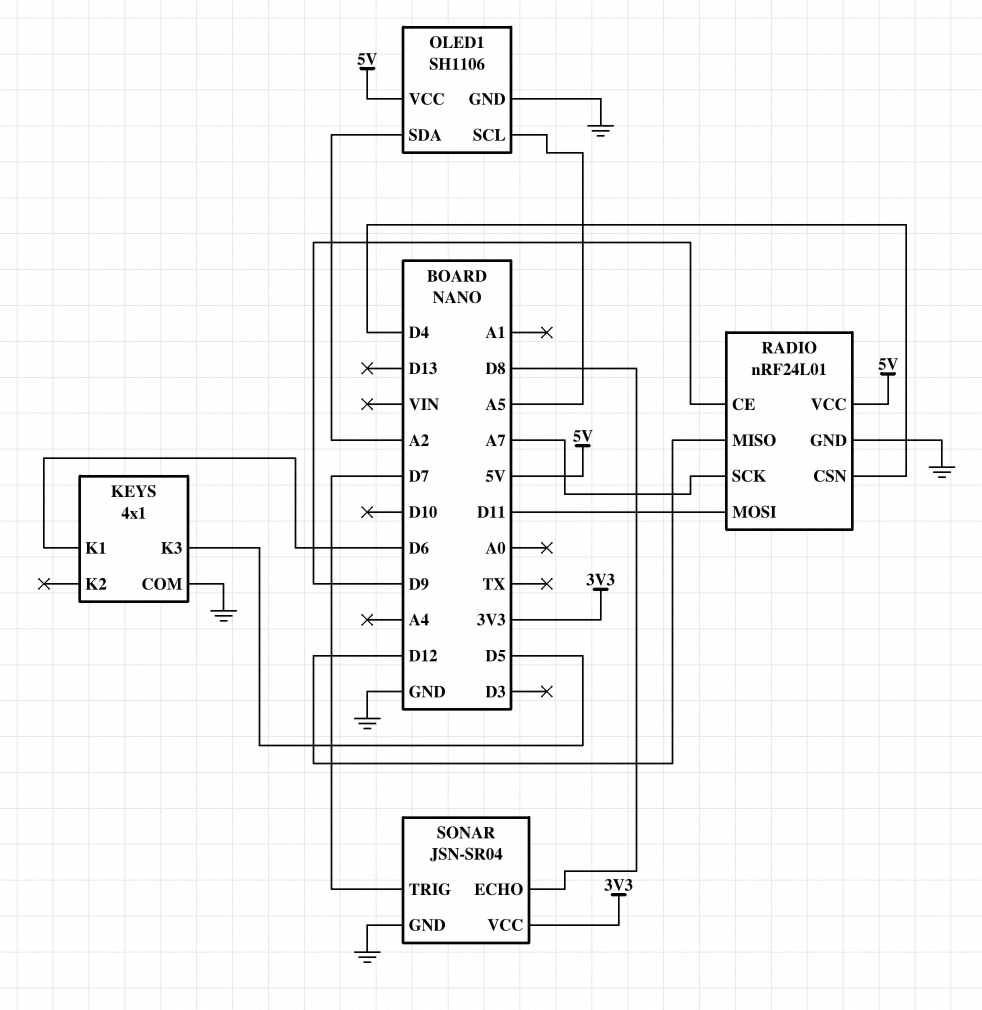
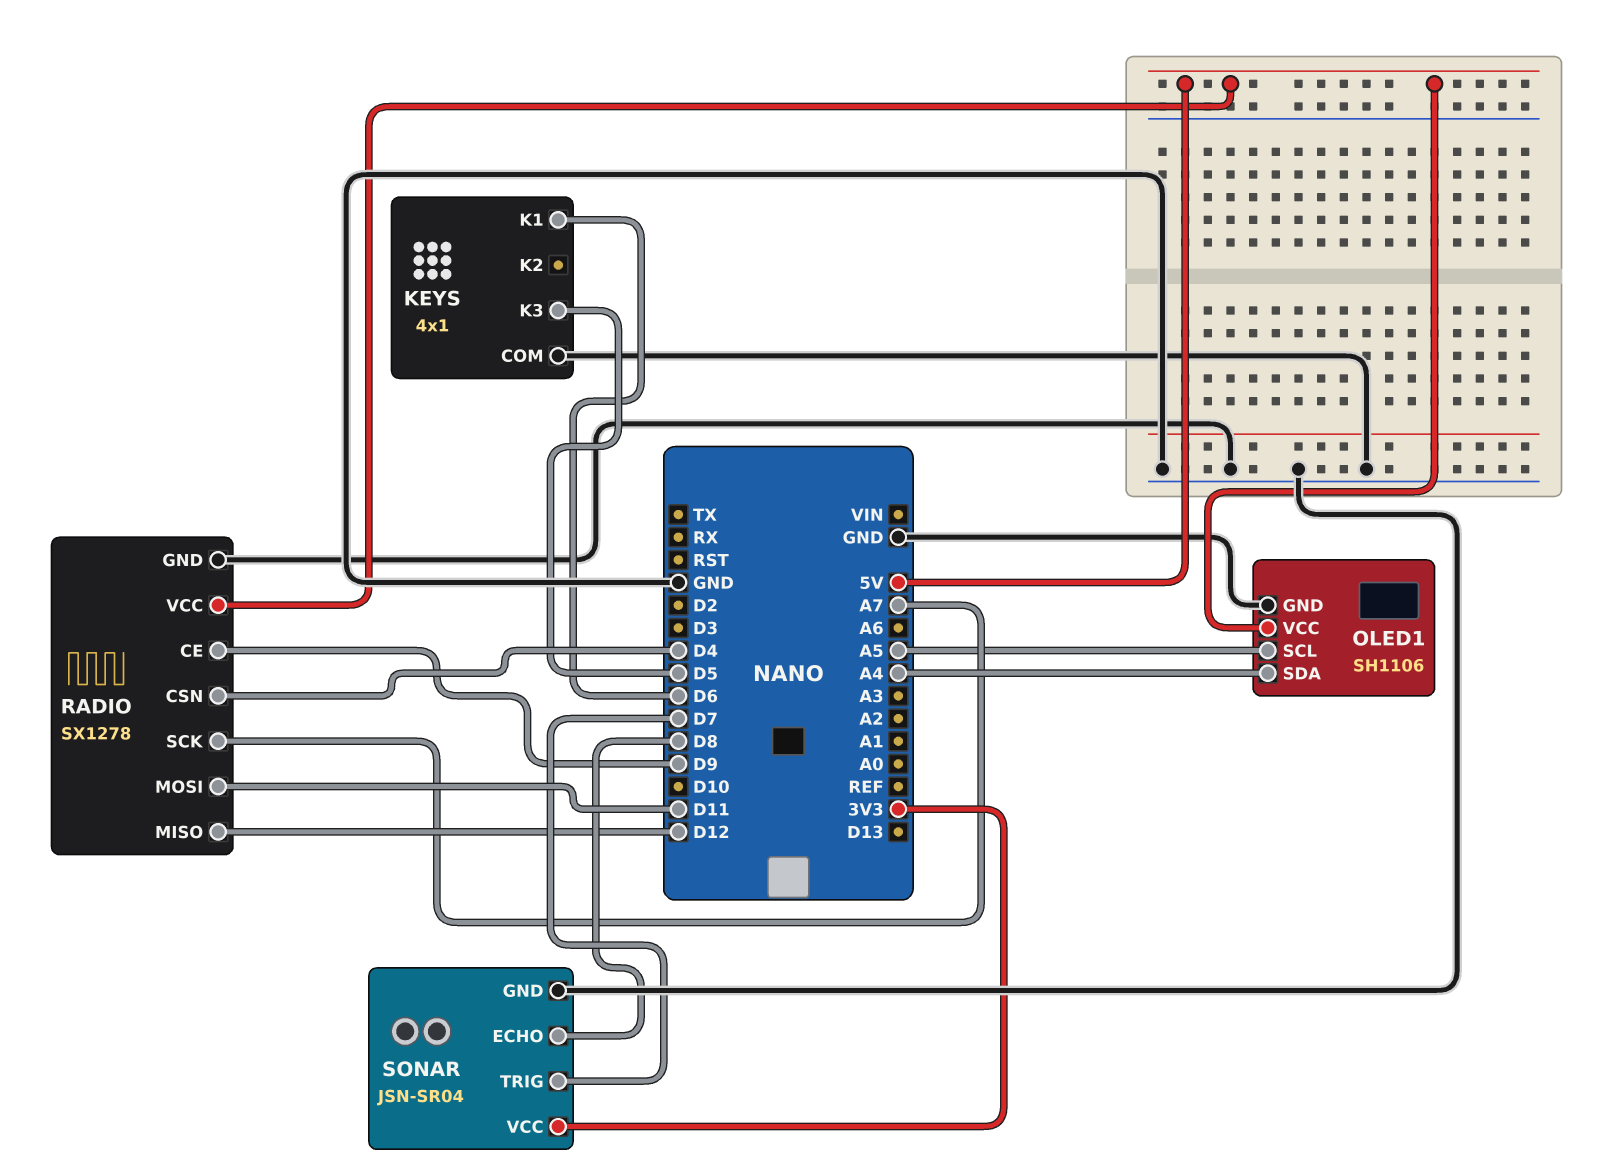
OLED1 pin SDA: A2 -> A4
RADIO: nRF24L01 -> SX1278

